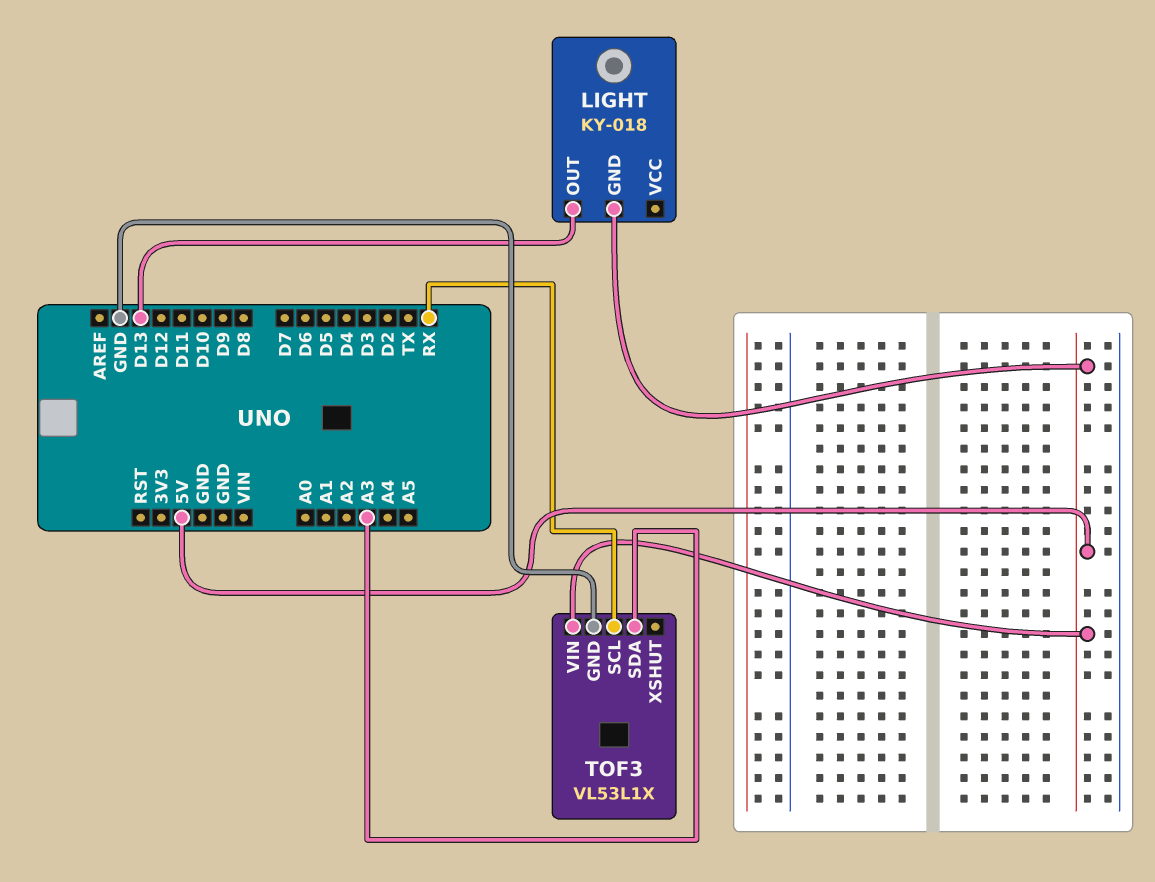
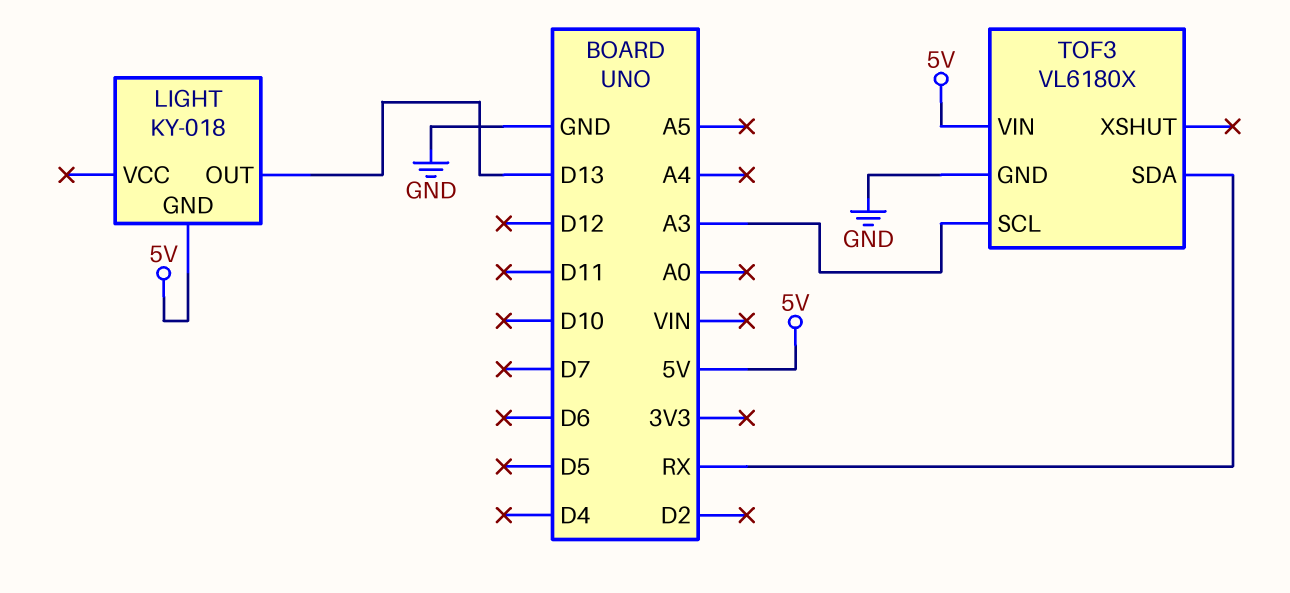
TOF3: VL53L1X -> VL6180X
TOF3 pin SCL: RX -> A3
TOF3 pin SDA: A3 -> RX

